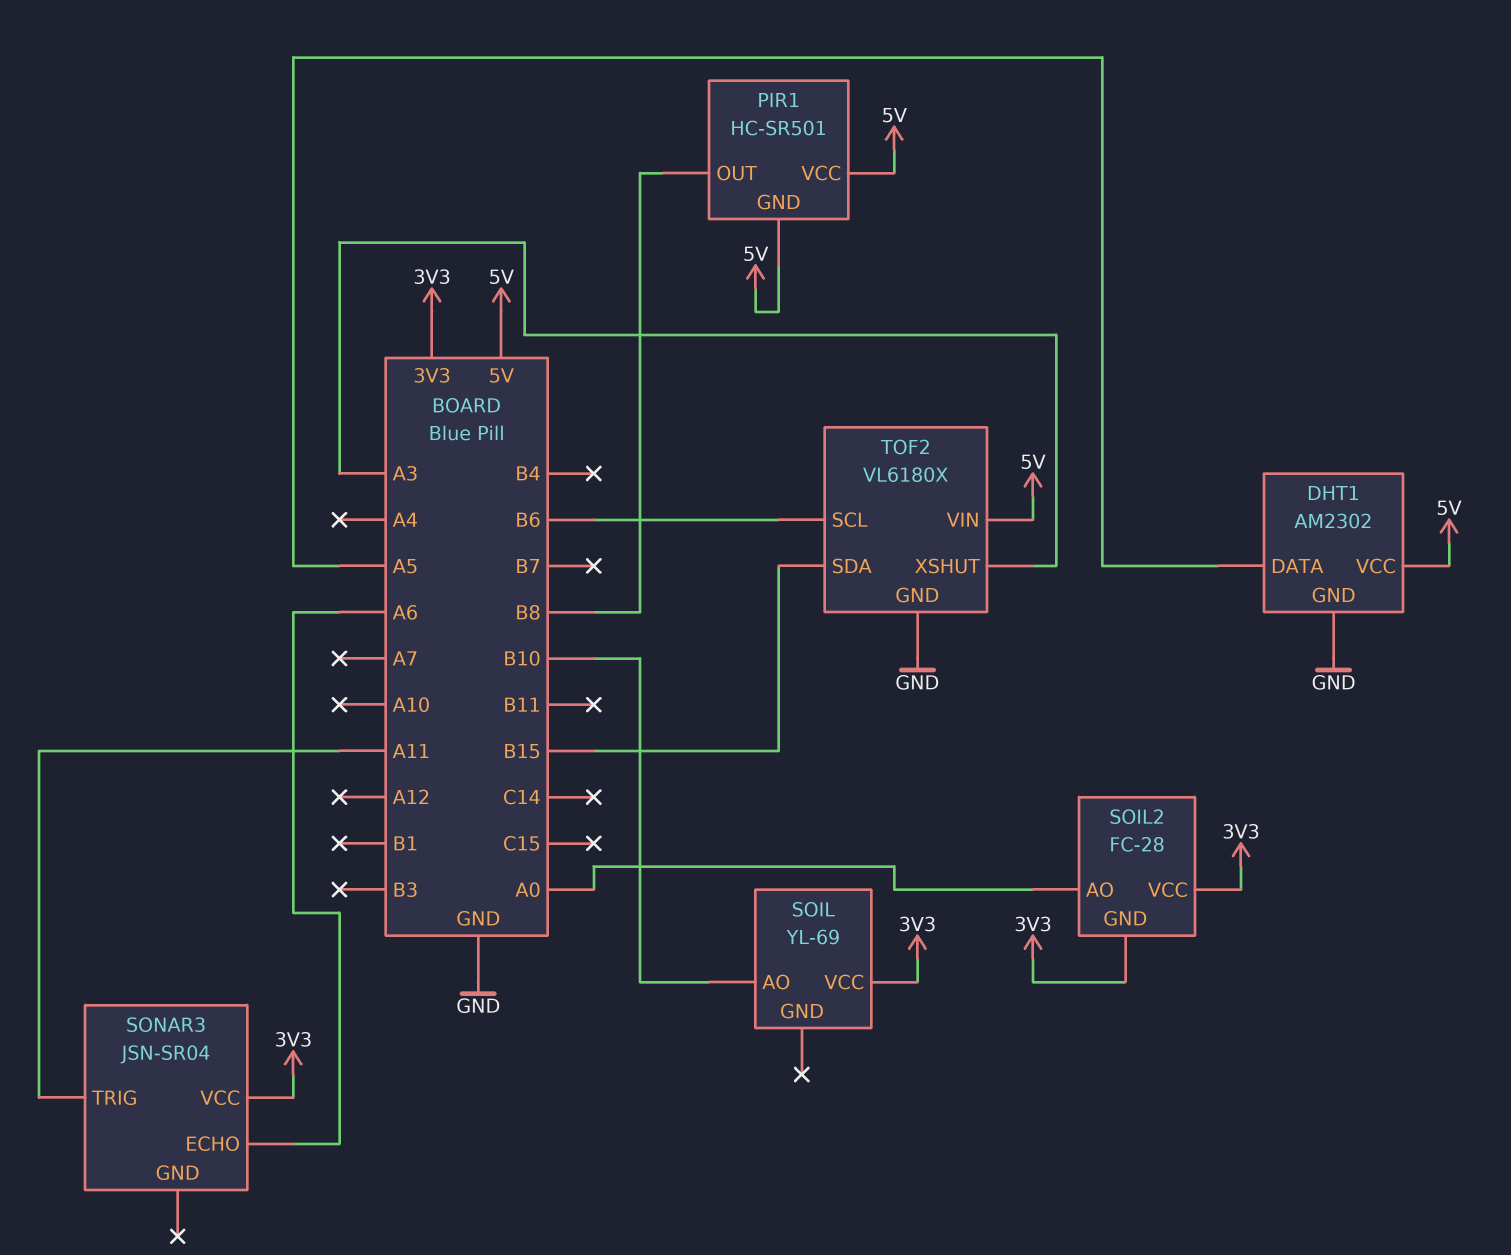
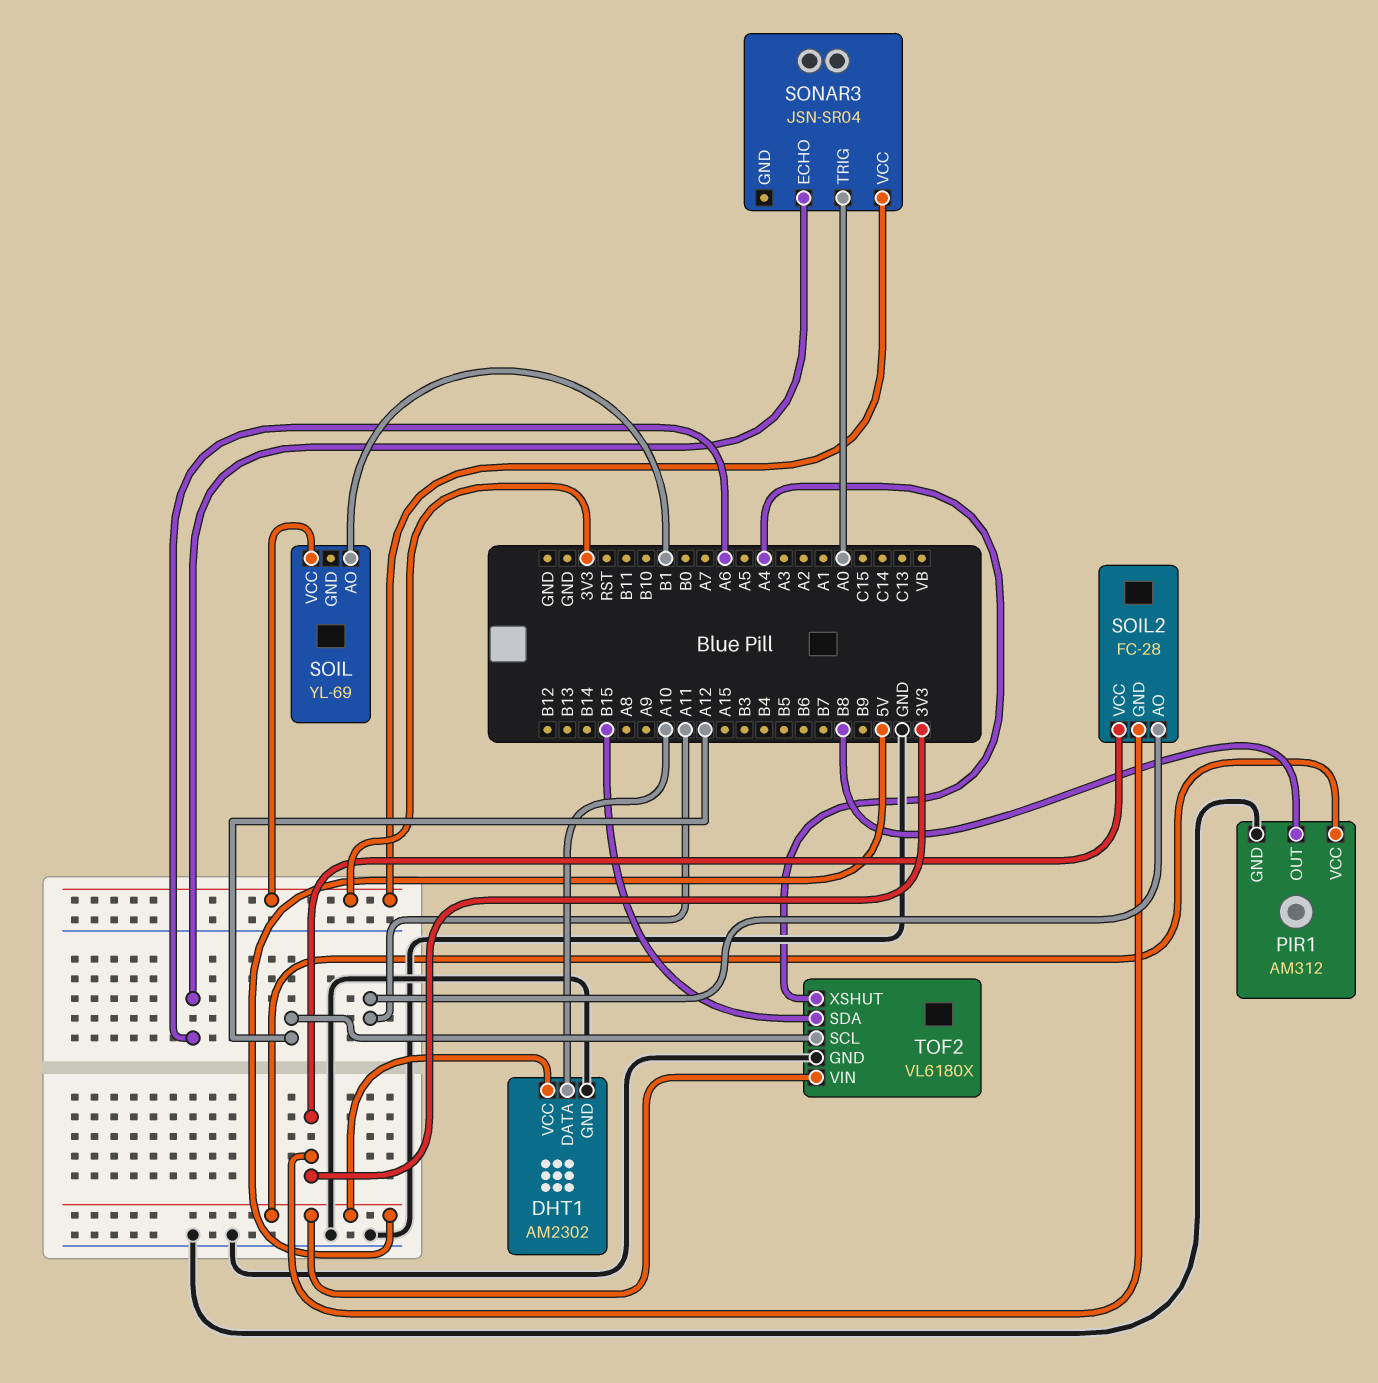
DHT1 pin DATA: A5 -> A10
PIR1: HC-SR501 -> AM312
PIR1 pin GND: 5V -> GND
SOIL pin AO: B10 -> B1
SOIL2 pin AO: A0 -> A11
SONAR3 pin TRIG: A11 -> A0
TOF2 pin SCL: B6 -> A12
TOF2 pin XSHUT: A3 -> A4

